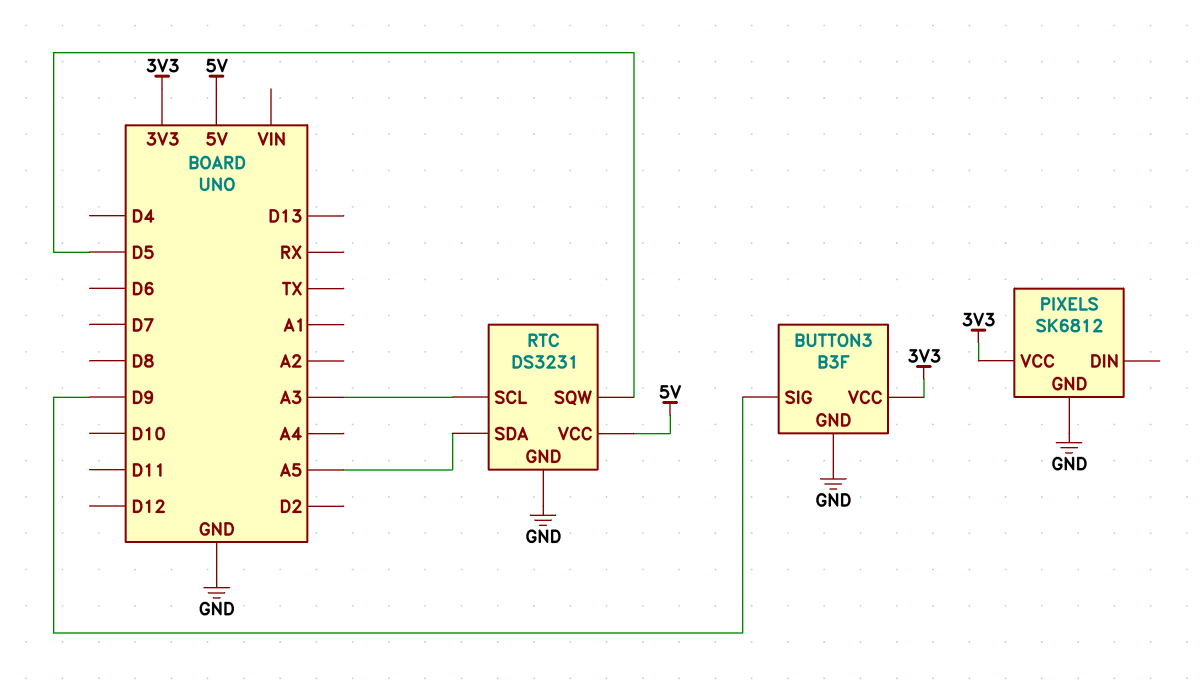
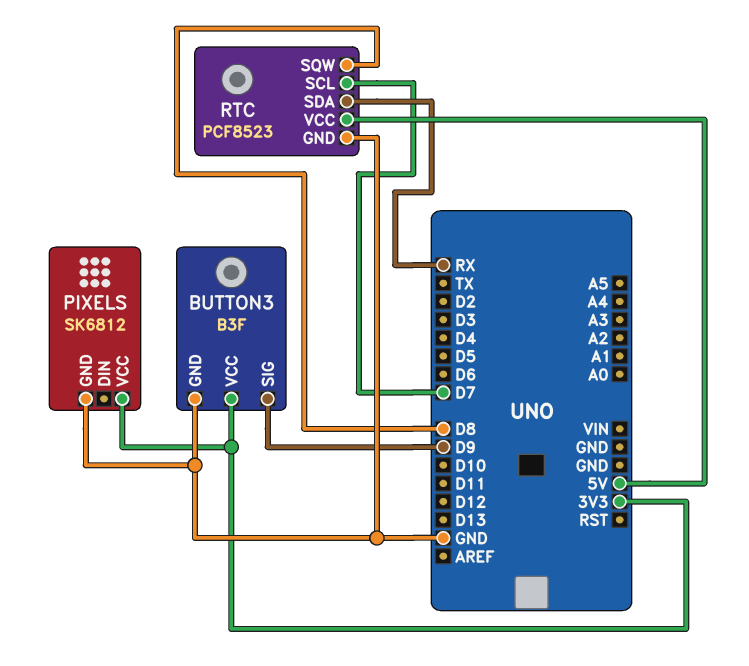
RTC: DS3231 -> PCF8523
RTC pin SCL: A3 -> D7
RTC pin SDA: A5 -> RX
RTC pin SQW: D5 -> D8

